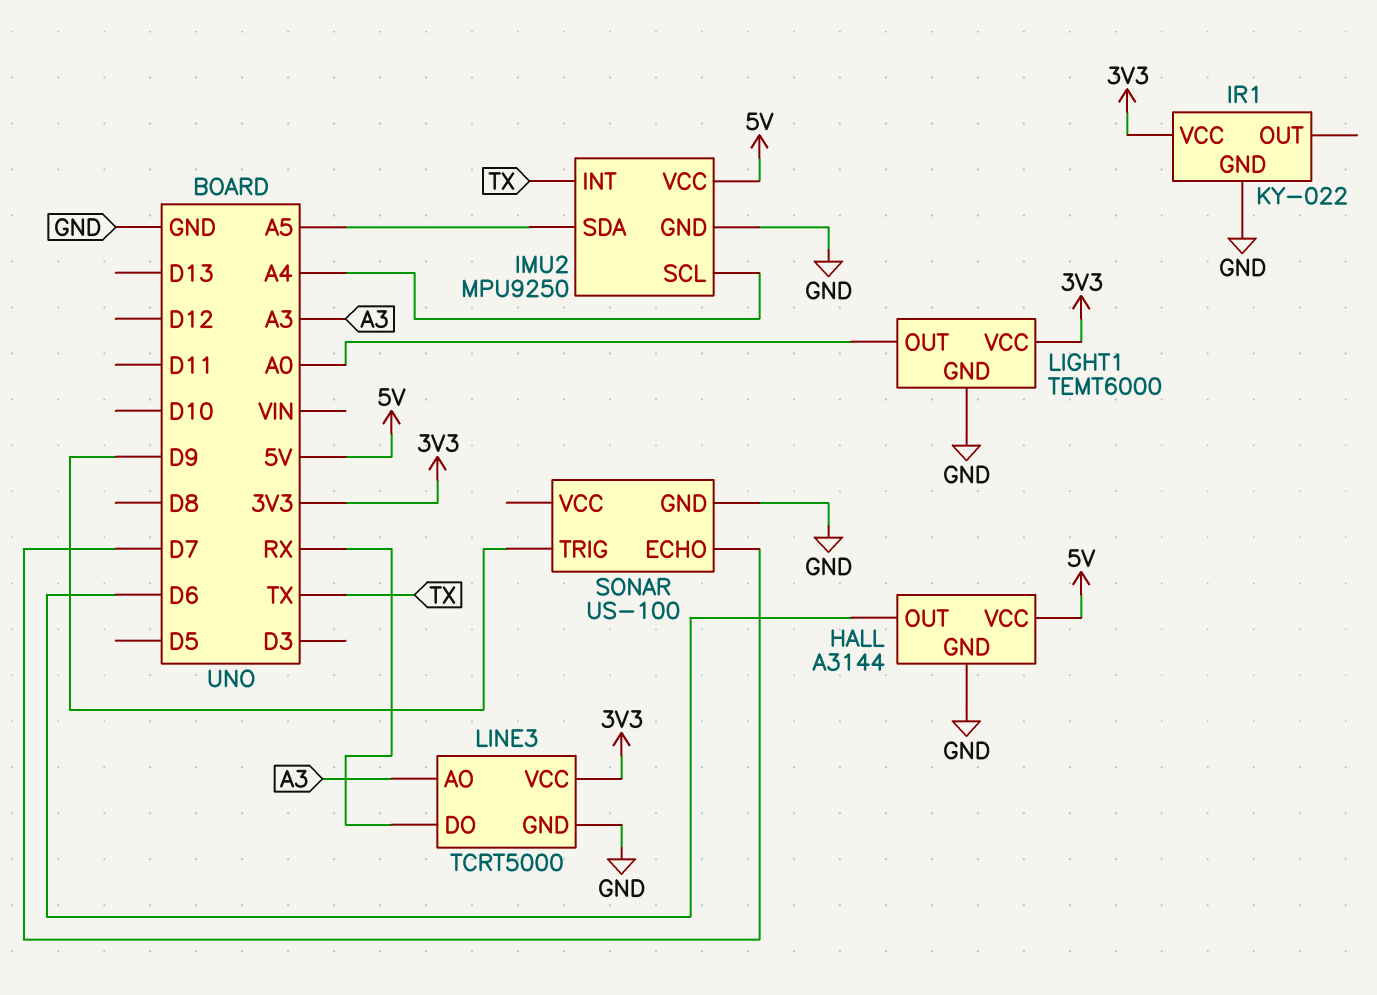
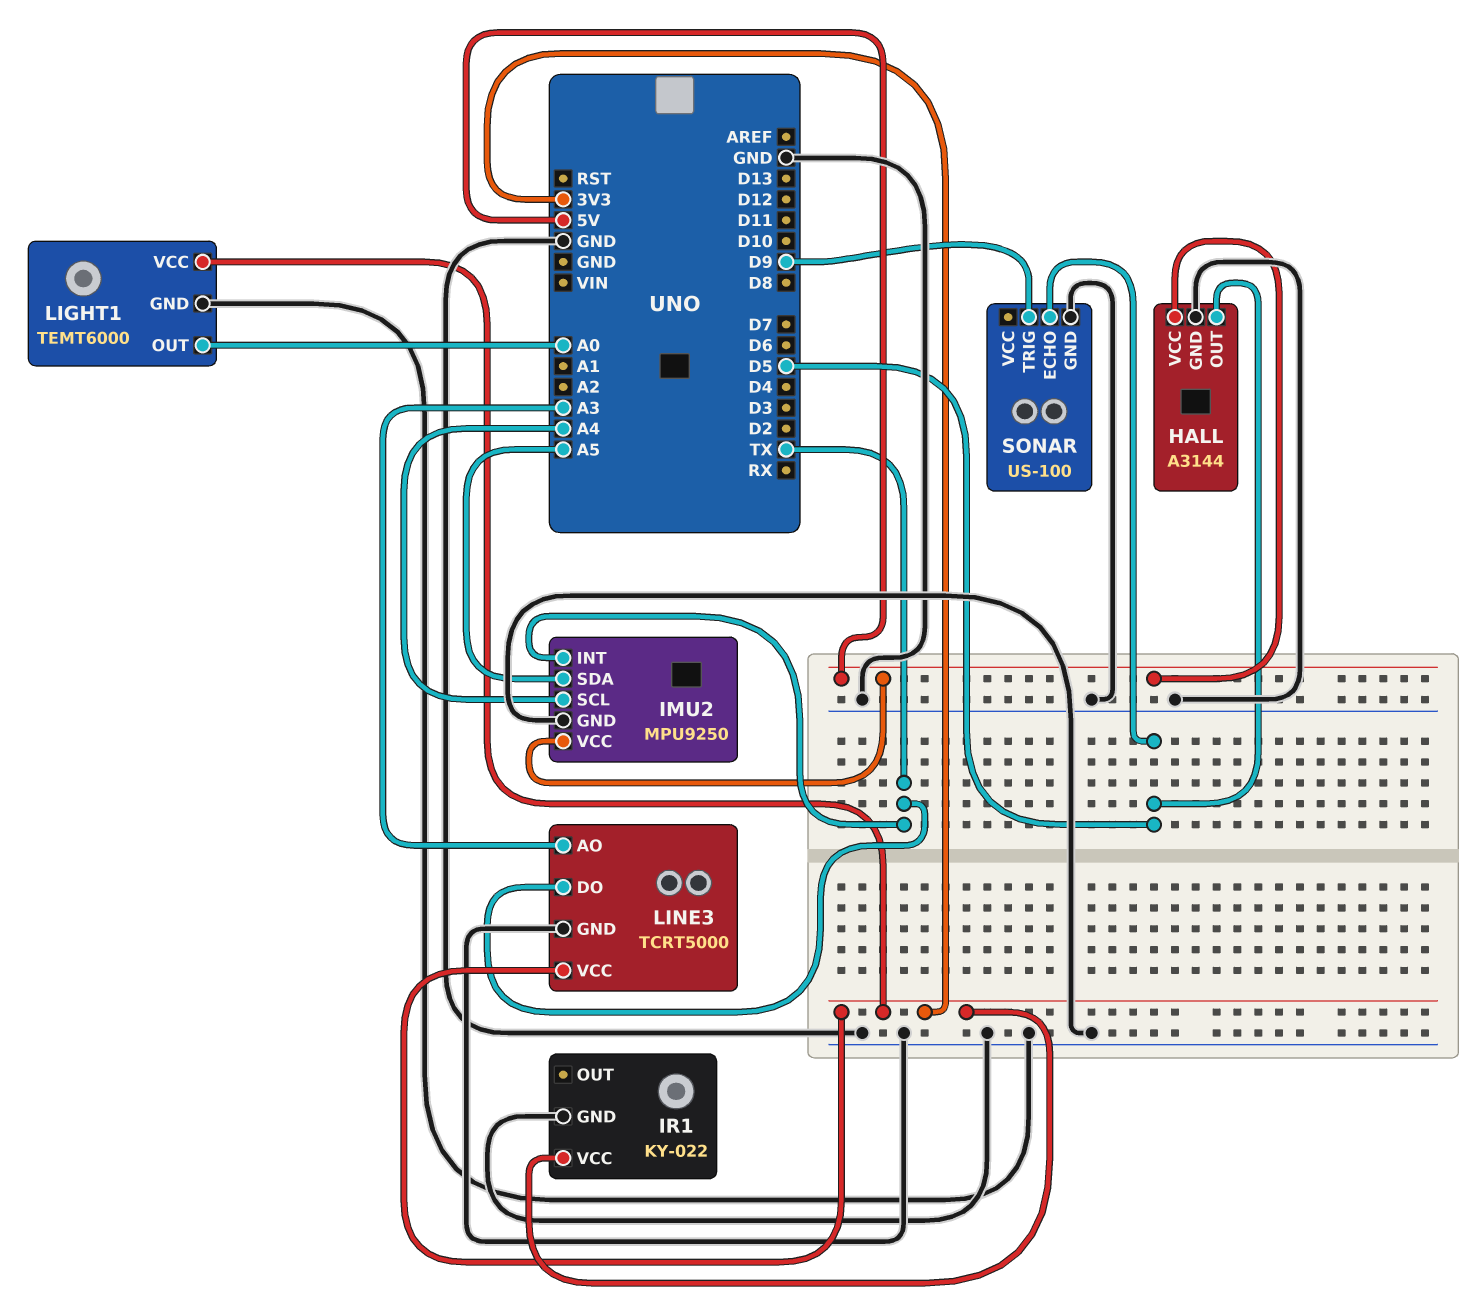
HALL pin OUT: D6 -> D5
LINE3 pin DO: RX -> TX
SONAR pin ECHO: D7 -> D5

